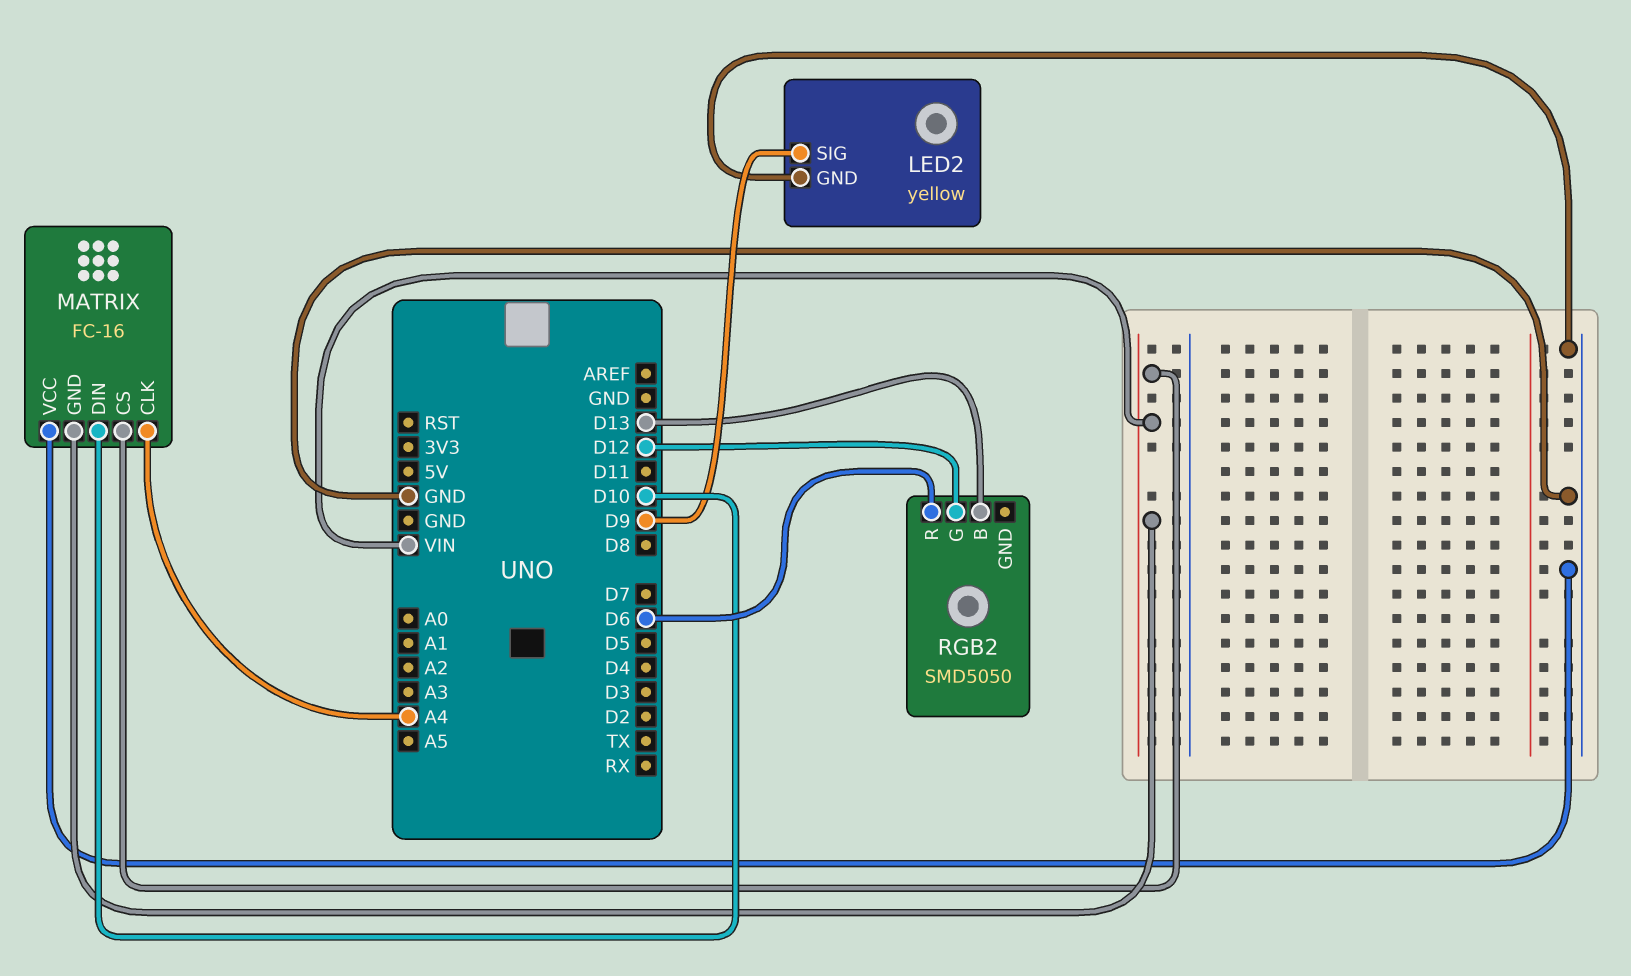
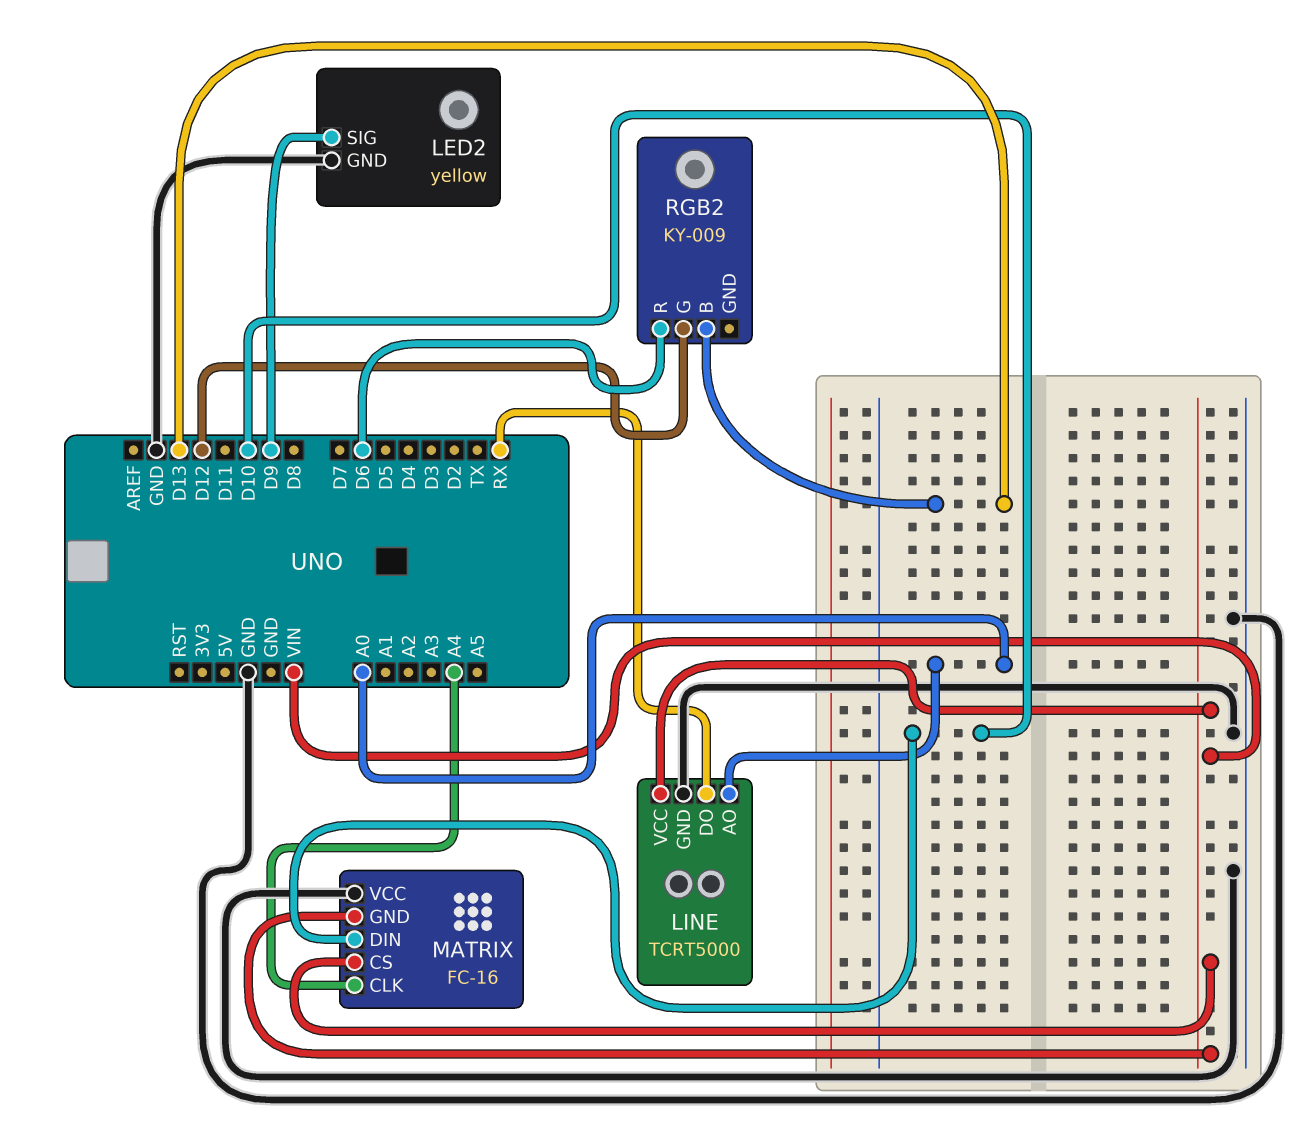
LINE: none -> TCRT5000
LINE pin AO: none -> A0
LINE pin DO: none -> RX
LINE pin GND: none -> GND
LINE pin VCC: none -> VIN
RGB2: SMD5050 -> KY-009

